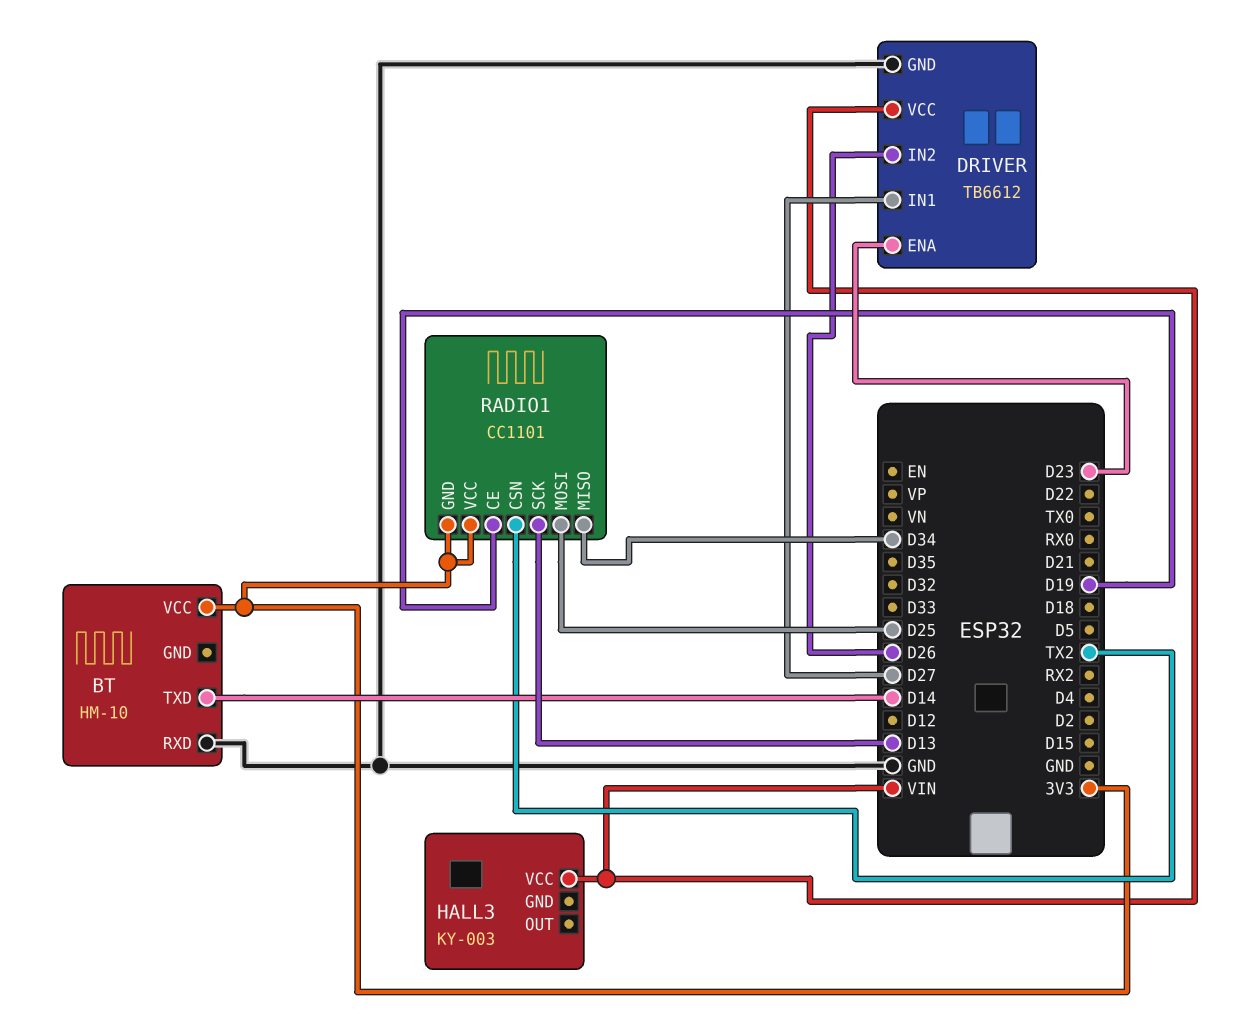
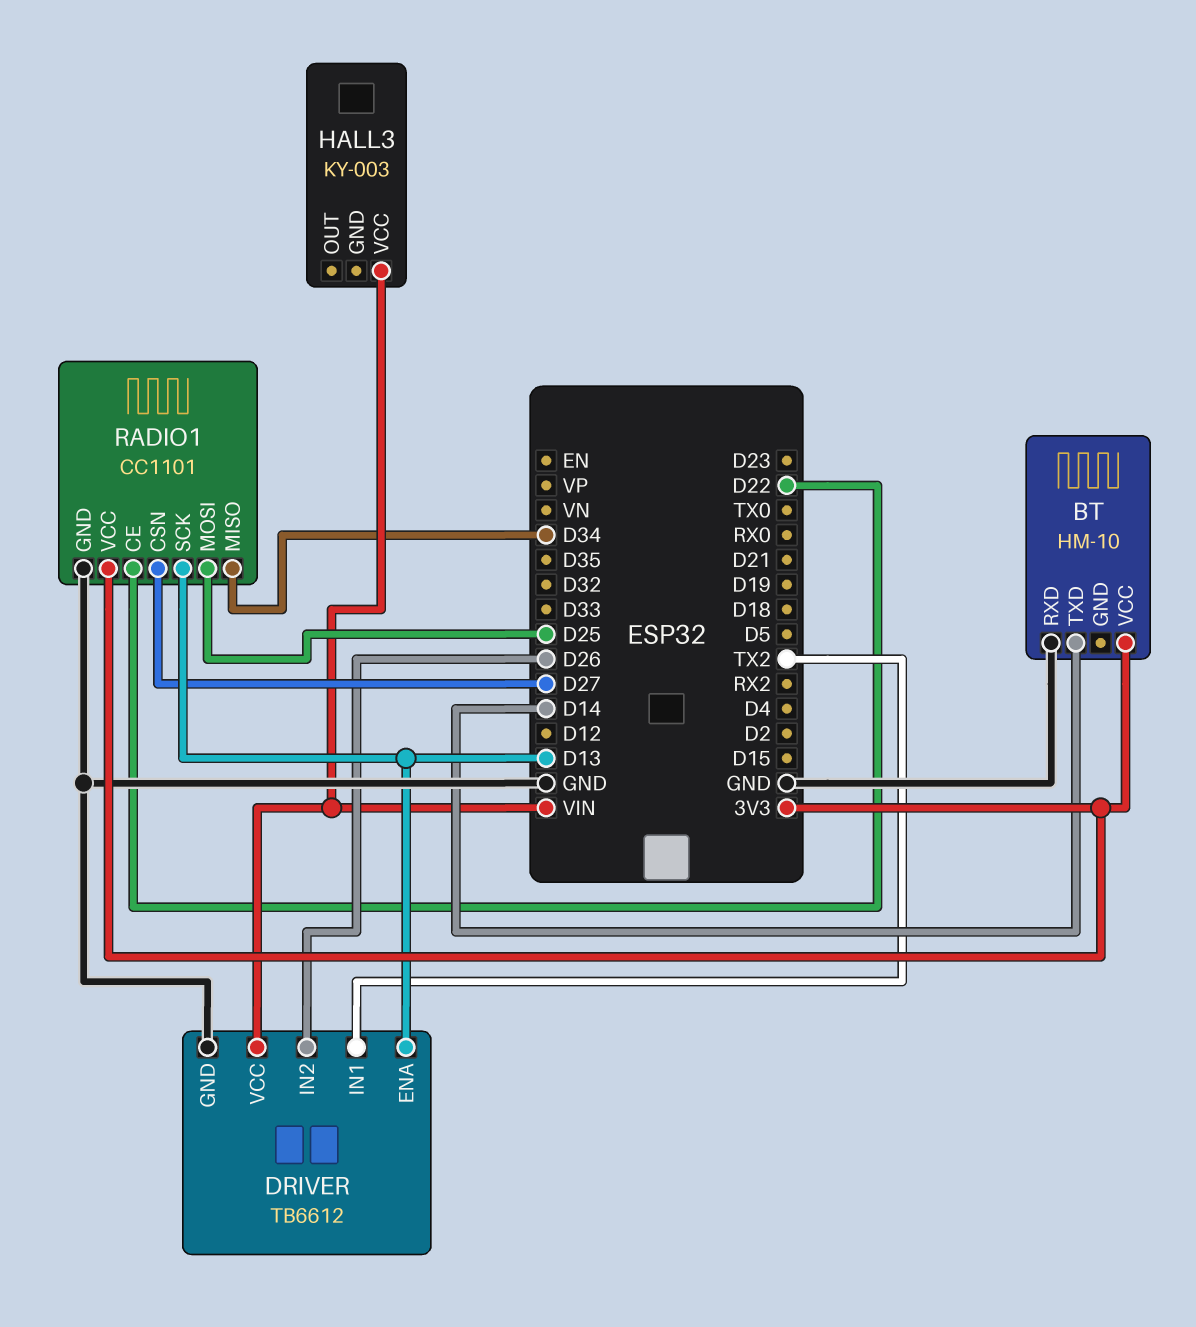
DRIVER pin ENA: D23 -> D13
DRIVER pin IN1: D27 -> TX2
RADIO1 pin CE: D19 -> D22
RADIO1 pin CSN: TX2 -> D27
RADIO1 pin GND: 3V3 -> GND

